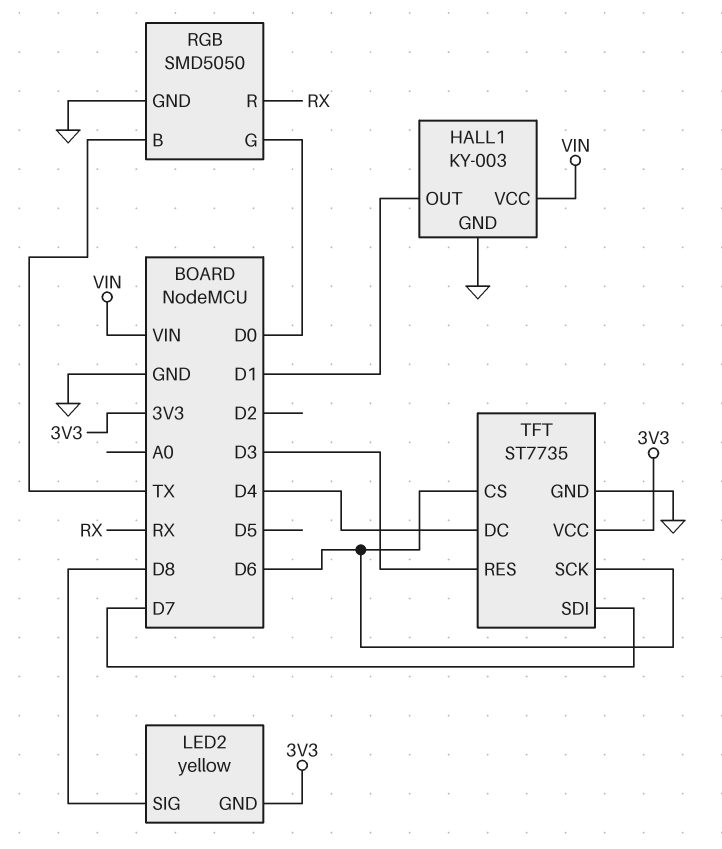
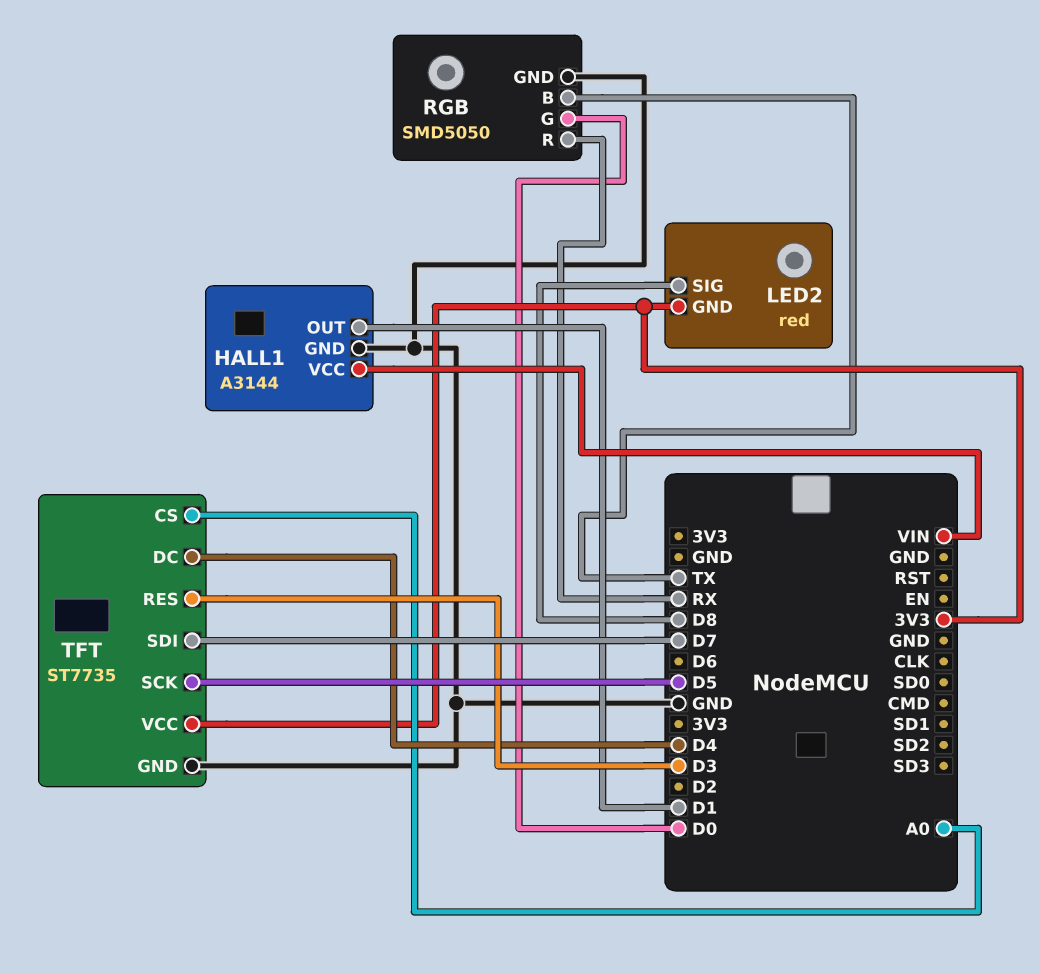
HALL1: KY-003 -> A3144
LED2: yellow -> red
TFT pin CS: D6 -> A0
TFT pin SCK: D6 -> D5

